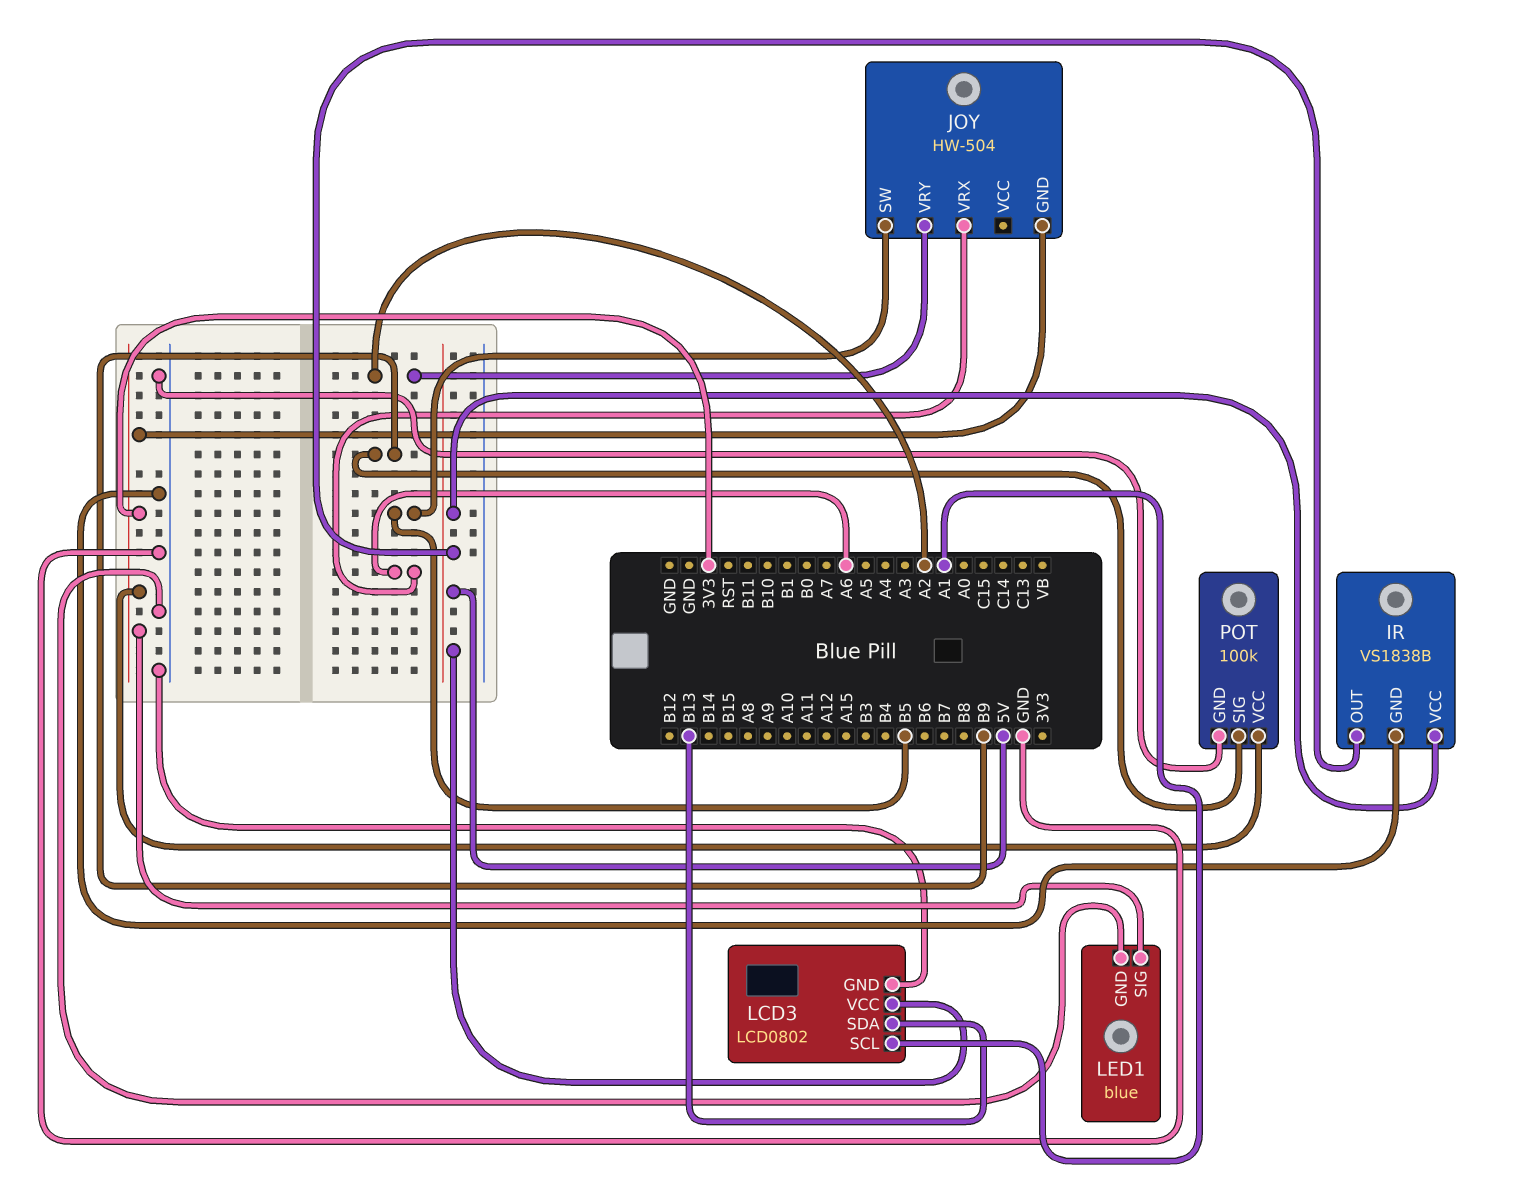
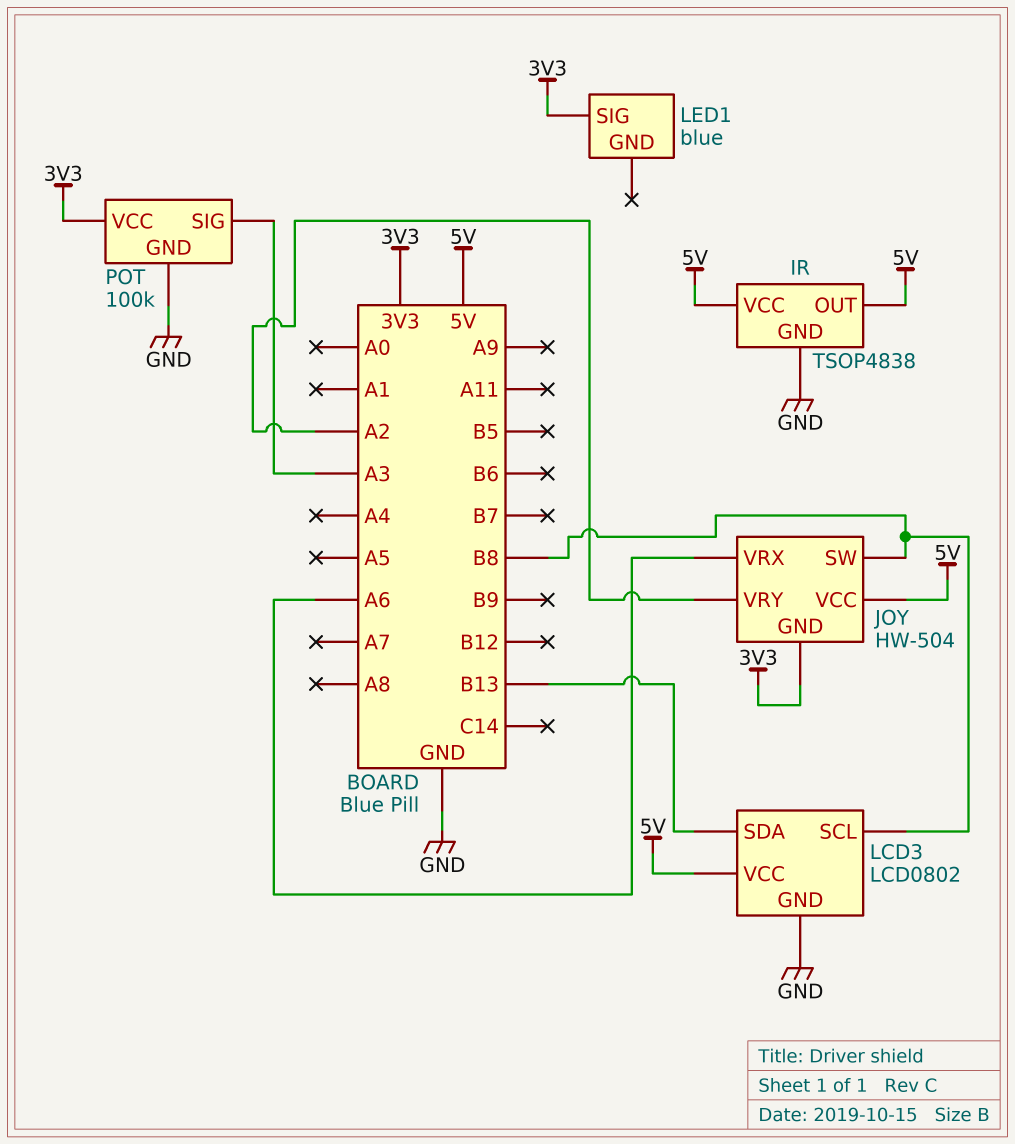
IR: VS1838B -> TSOP4838
JOY pin SW: B5 -> B8
JOY pin VCC: none -> 5V
LCD3 pin SCL: A1 -> B8
LED1 pin GND: GND -> none
POT pin SIG: B9 -> A3

